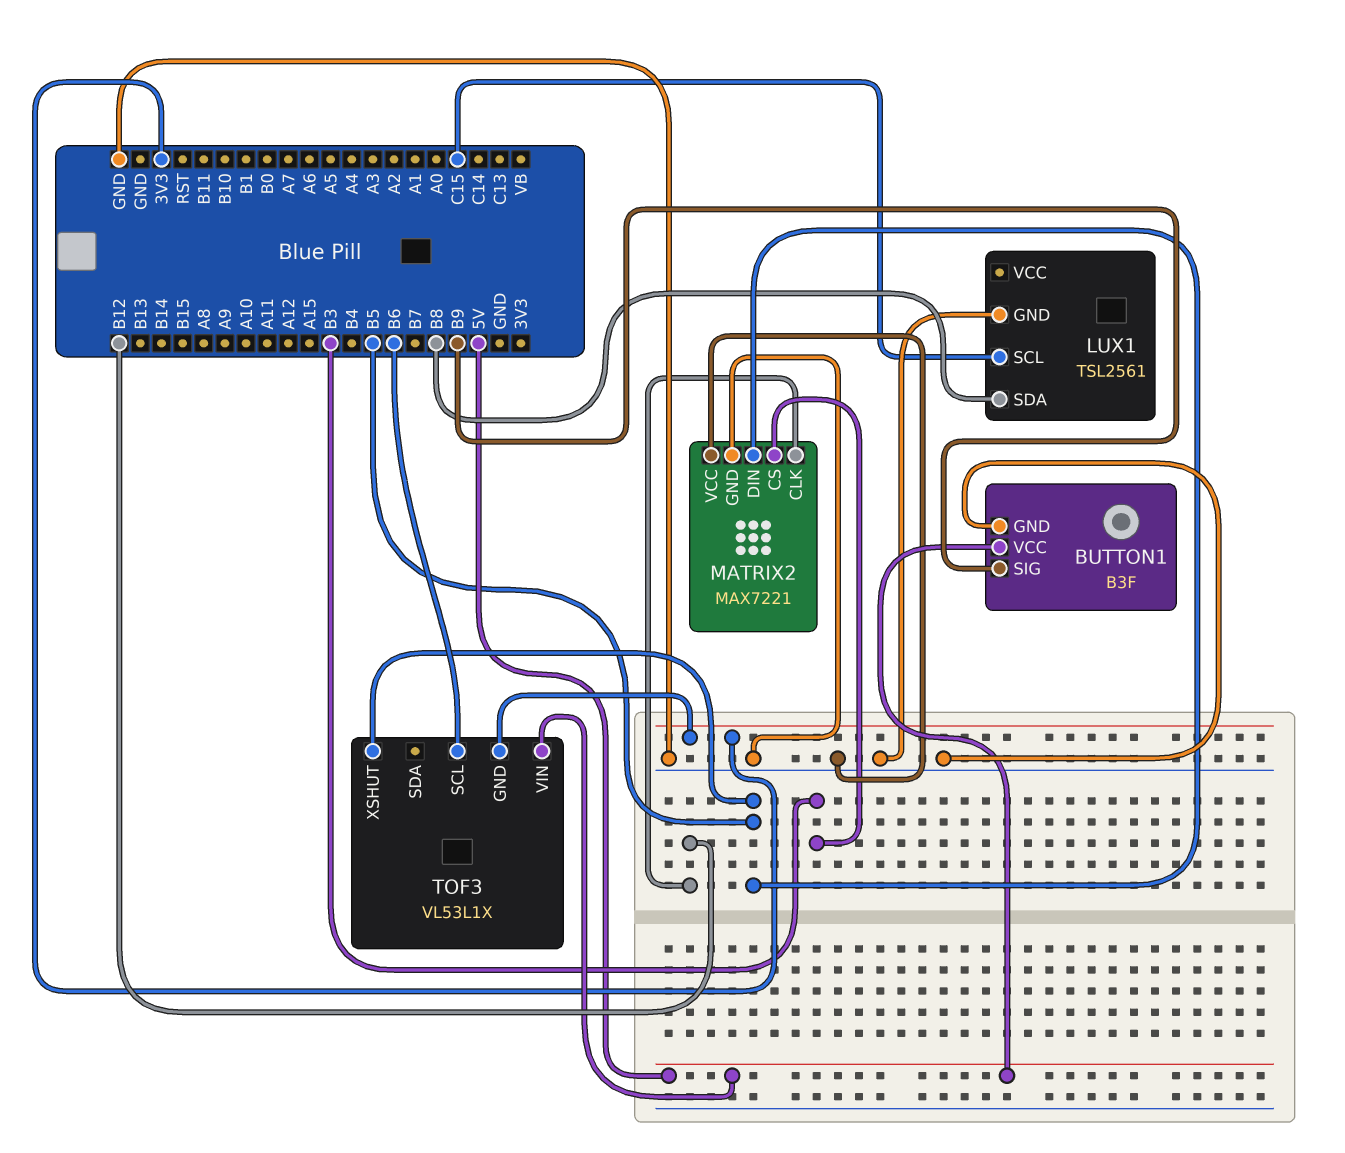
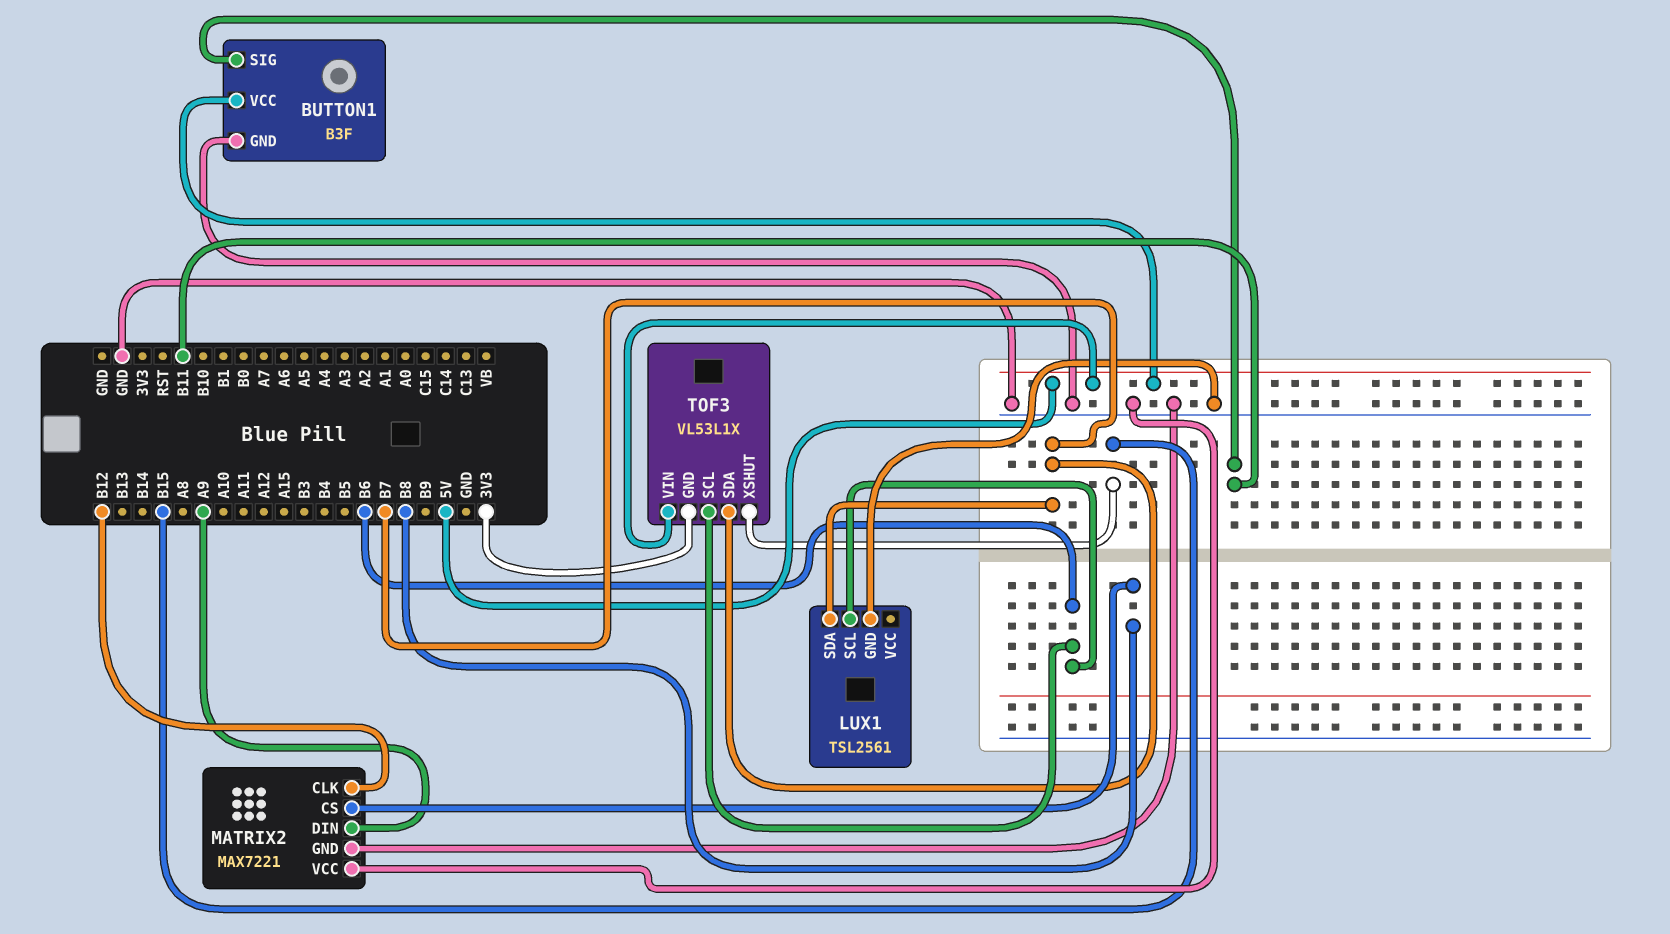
BUTTON1 pin SIG: B9 -> B11
LUX1 pin SCL: C15 -> B6
LUX1 pin SDA: B8 -> B7
MATRIX2 pin CS: B3 -> B8
MATRIX2 pin DIN: B5 -> A9
TOF3 pin SDA: none -> B7
TOF3 pin XSHUT: B5 -> B15

